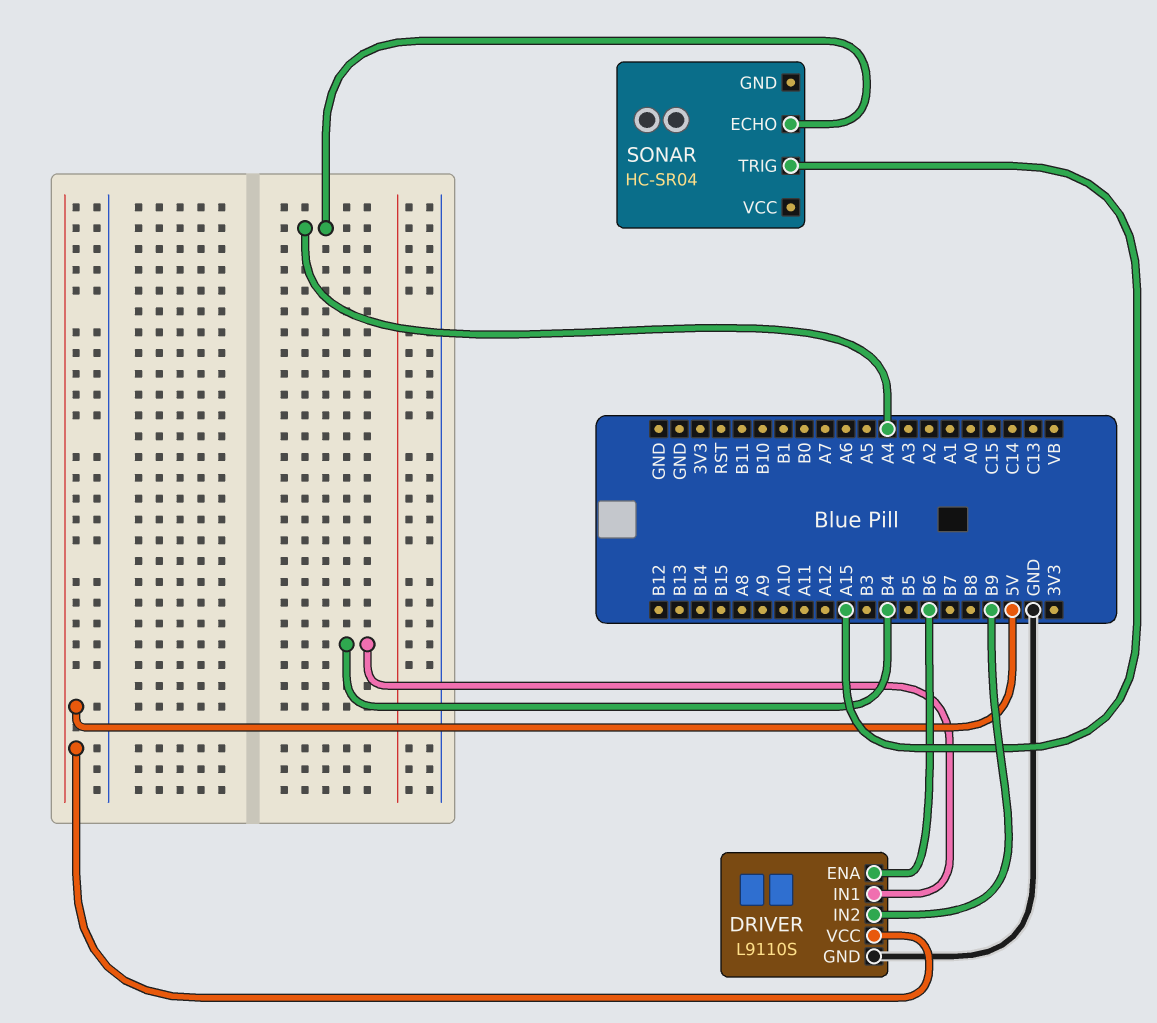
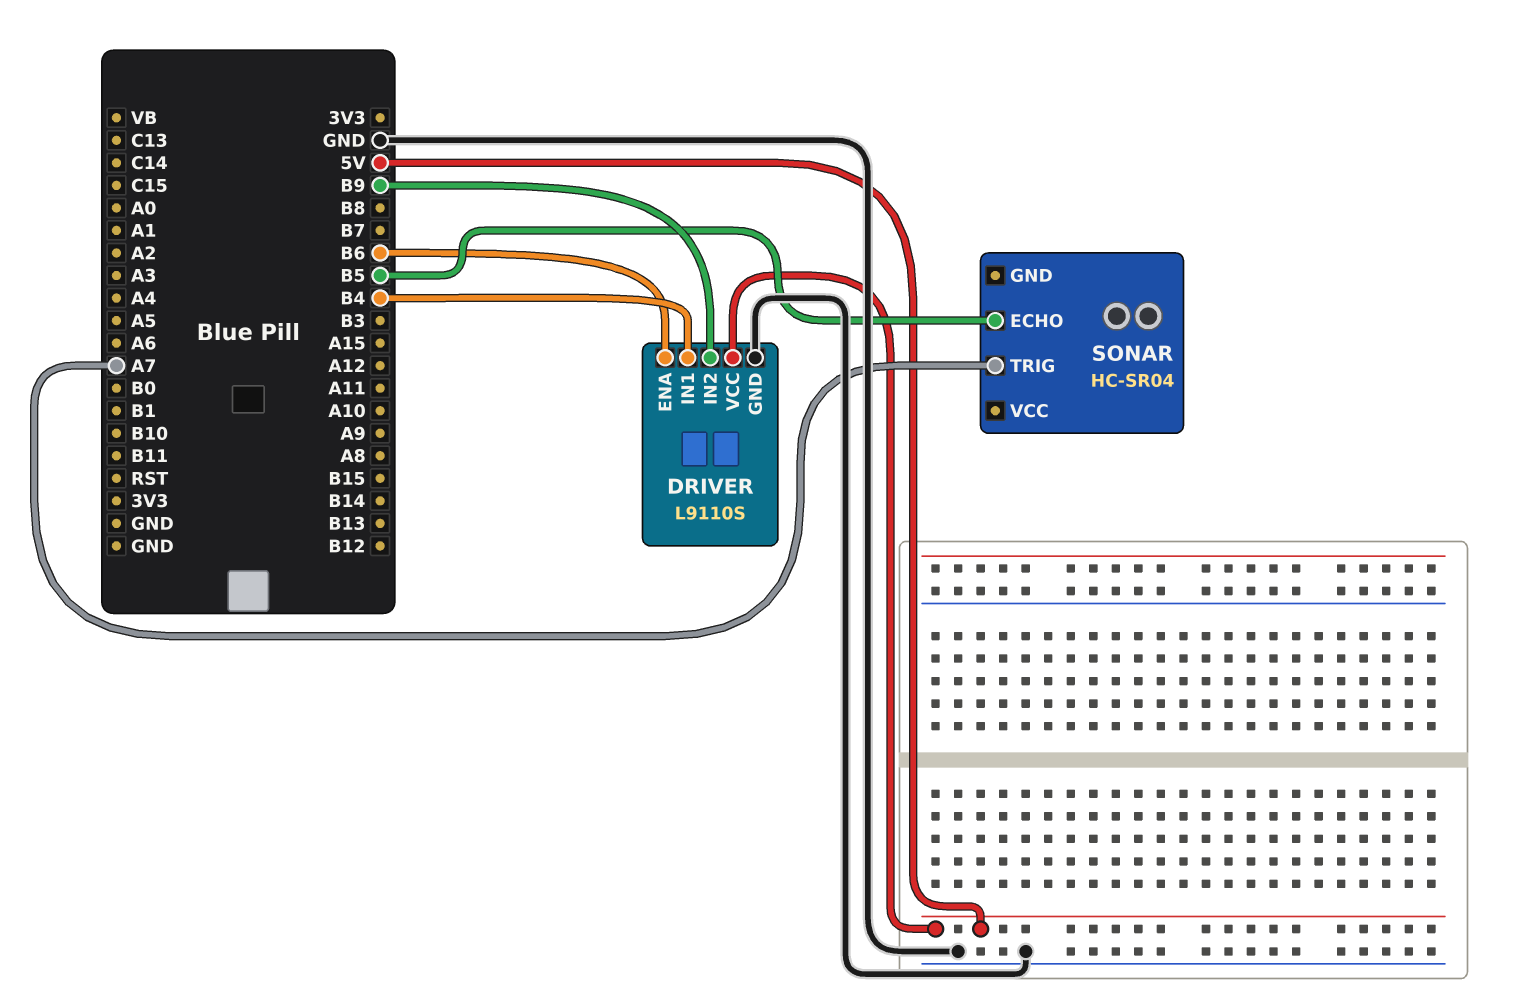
SONAR pin ECHO: A4 -> B5
SONAR pin TRIG: A15 -> A7

